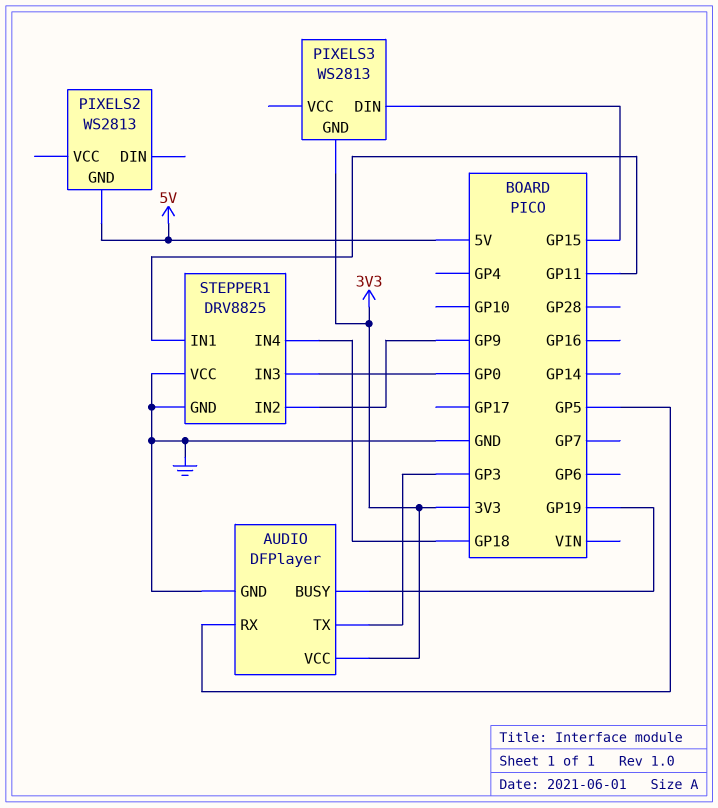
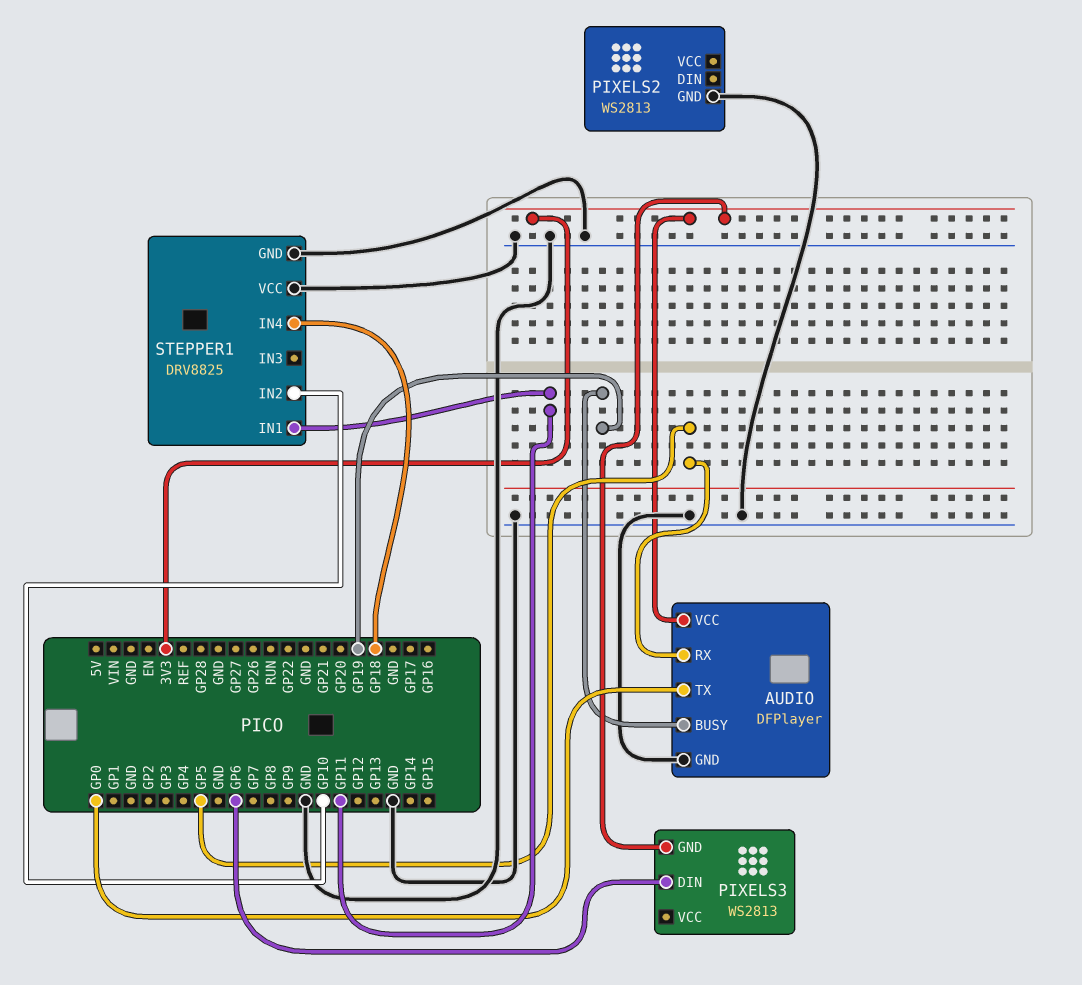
AUDIO pin TX: GP3 -> GP0
PIXELS2 pin GND: 5V -> GND
PIXELS3 pin DIN: GP15 -> GP6
STEPPER1 pin IN2: GP9 -> GP10
STEPPER1 pin IN3: GP0 -> none

